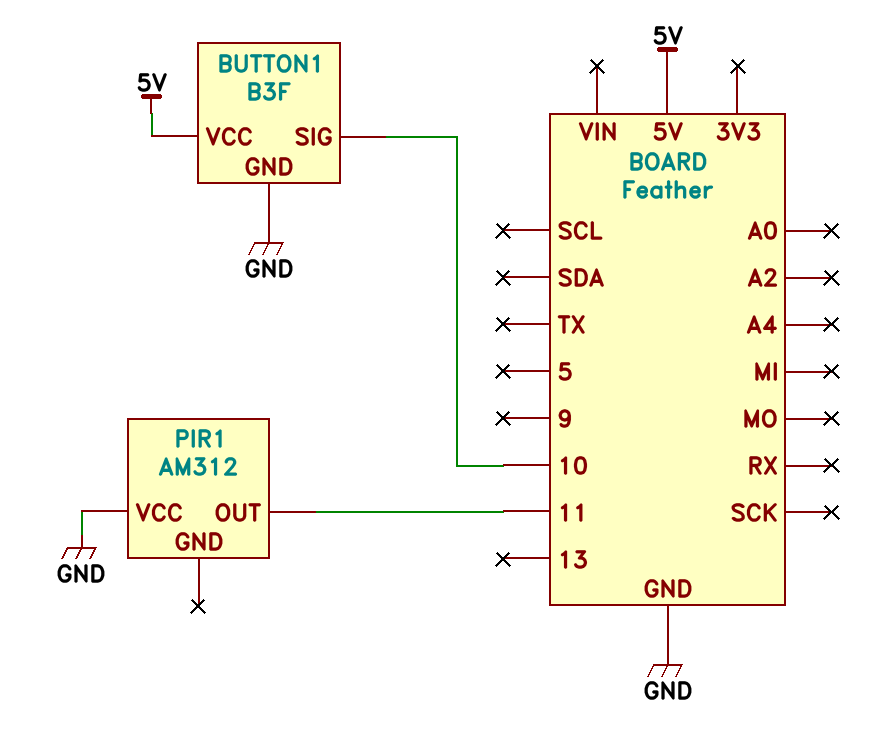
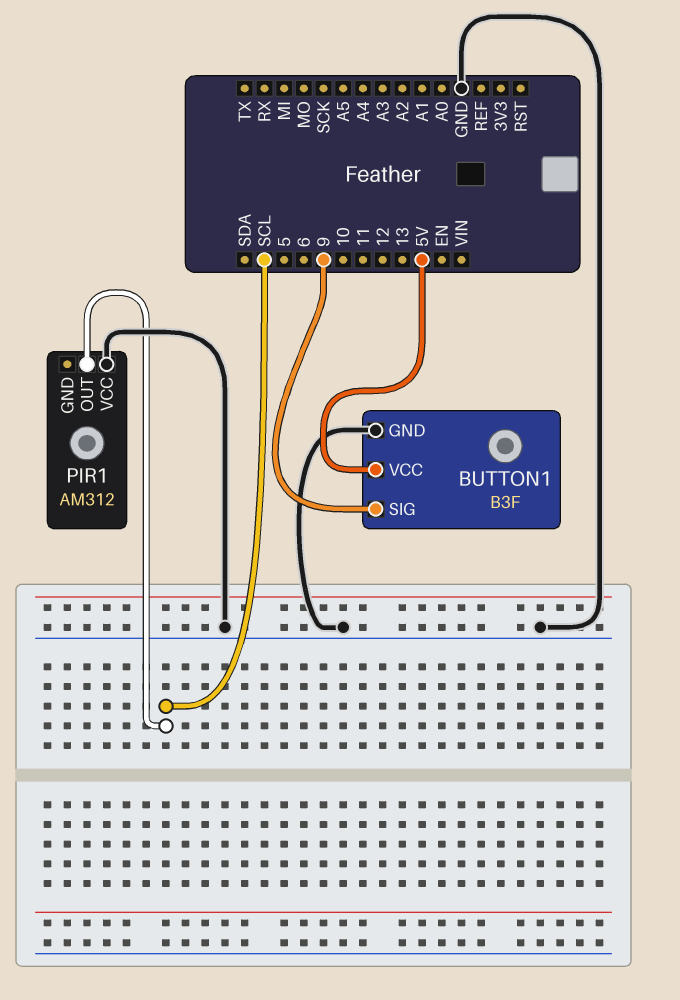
BUTTON1 pin SIG: 10 -> 9
PIR1 pin OUT: 11 -> SCL

